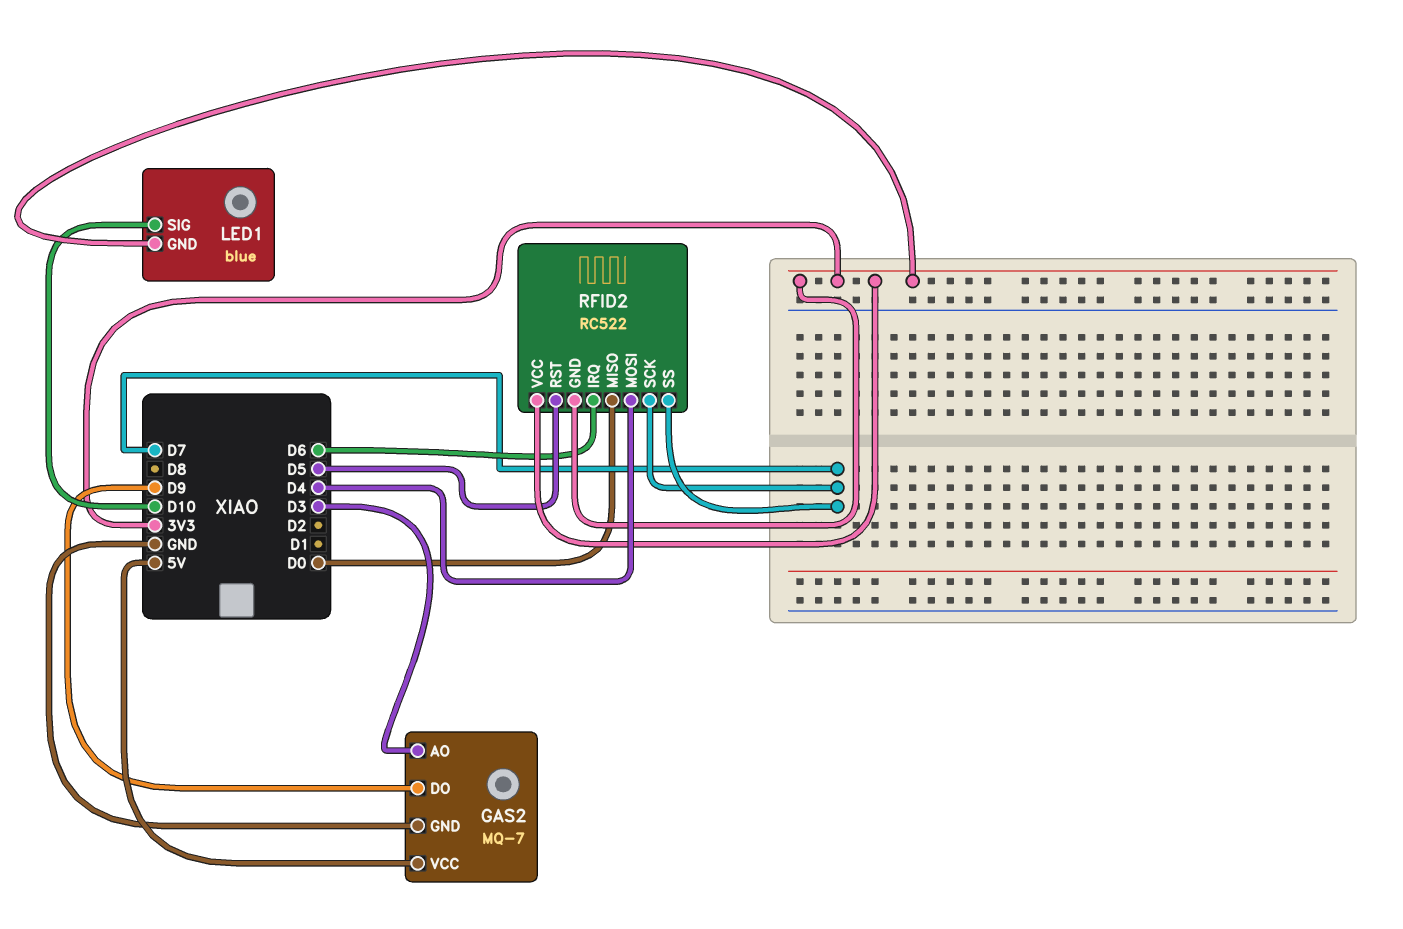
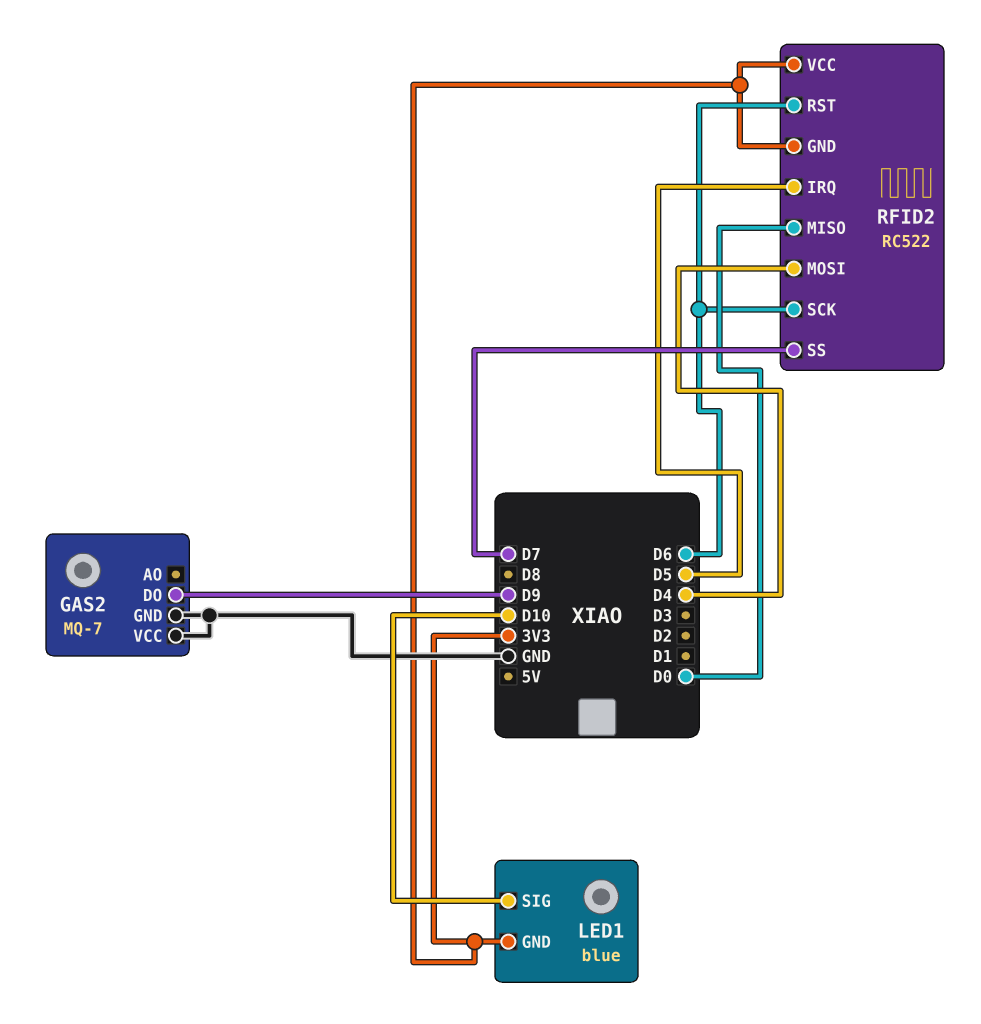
GAS2 pin AO: D3 -> none
GAS2 pin VCC: 5V -> GND
RFID2 pin IRQ: D6 -> D5
RFID2 pin RST: D5 -> D6
RFID2 pin SCK: D7 -> D6

